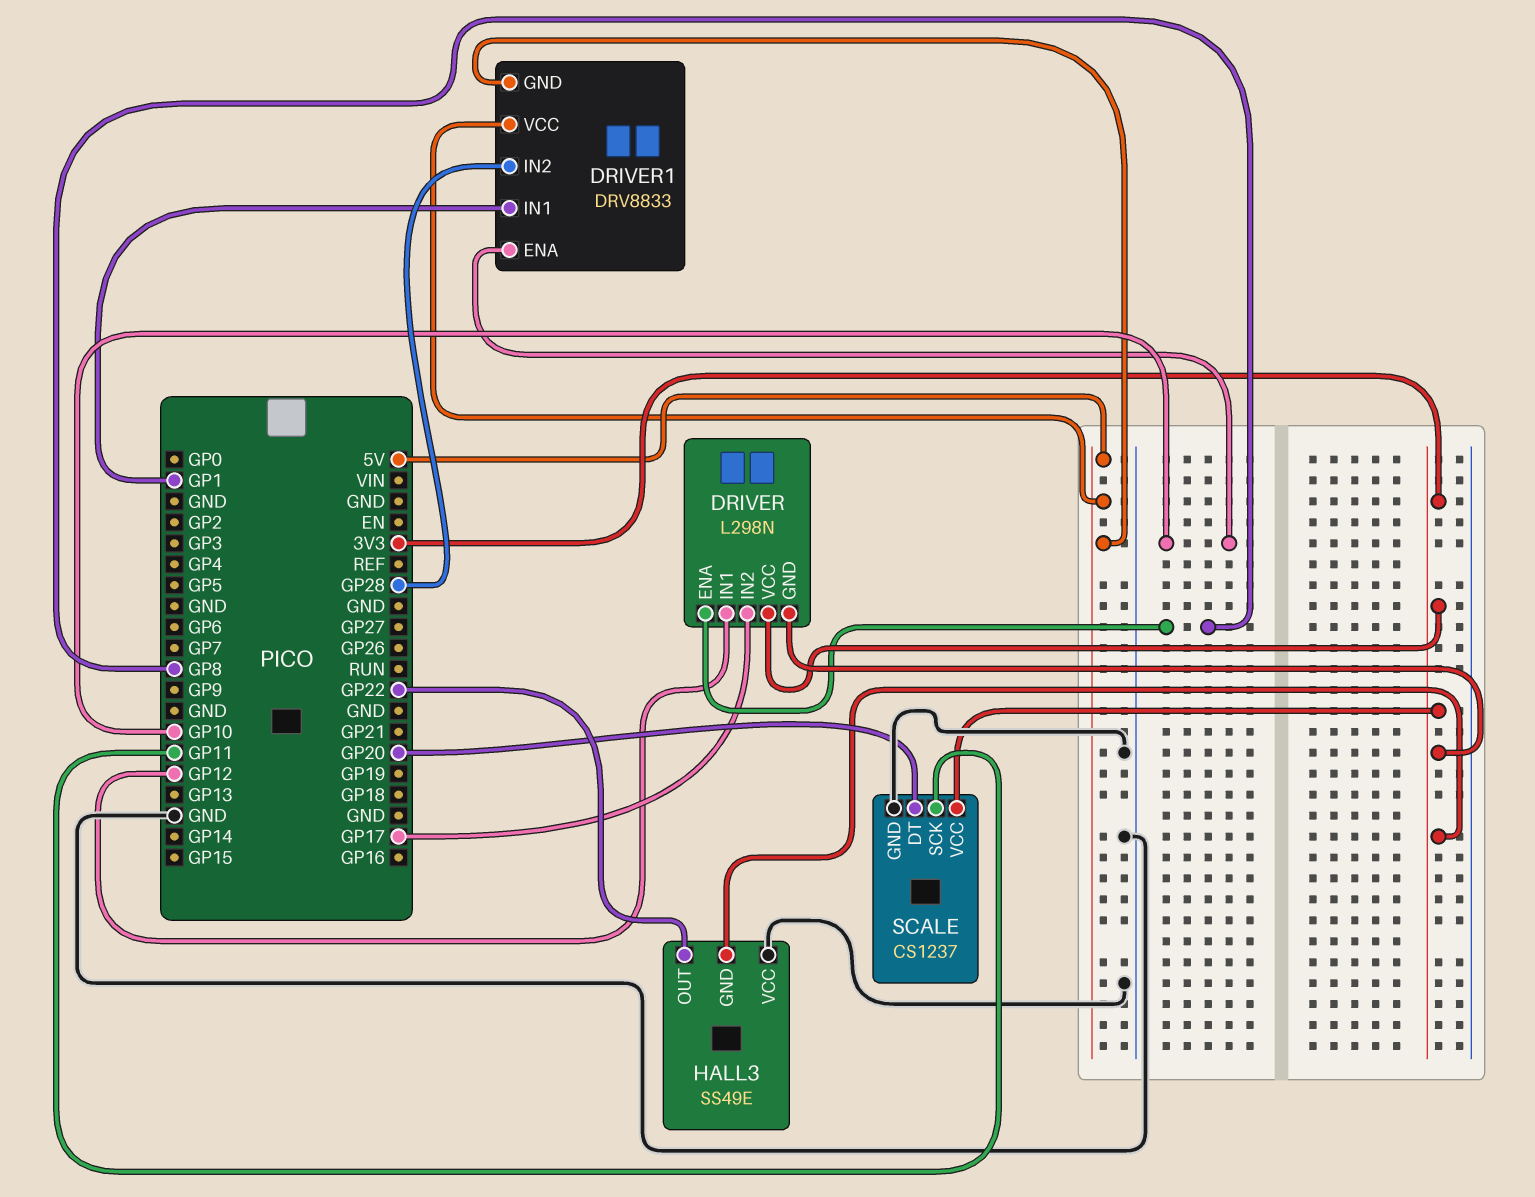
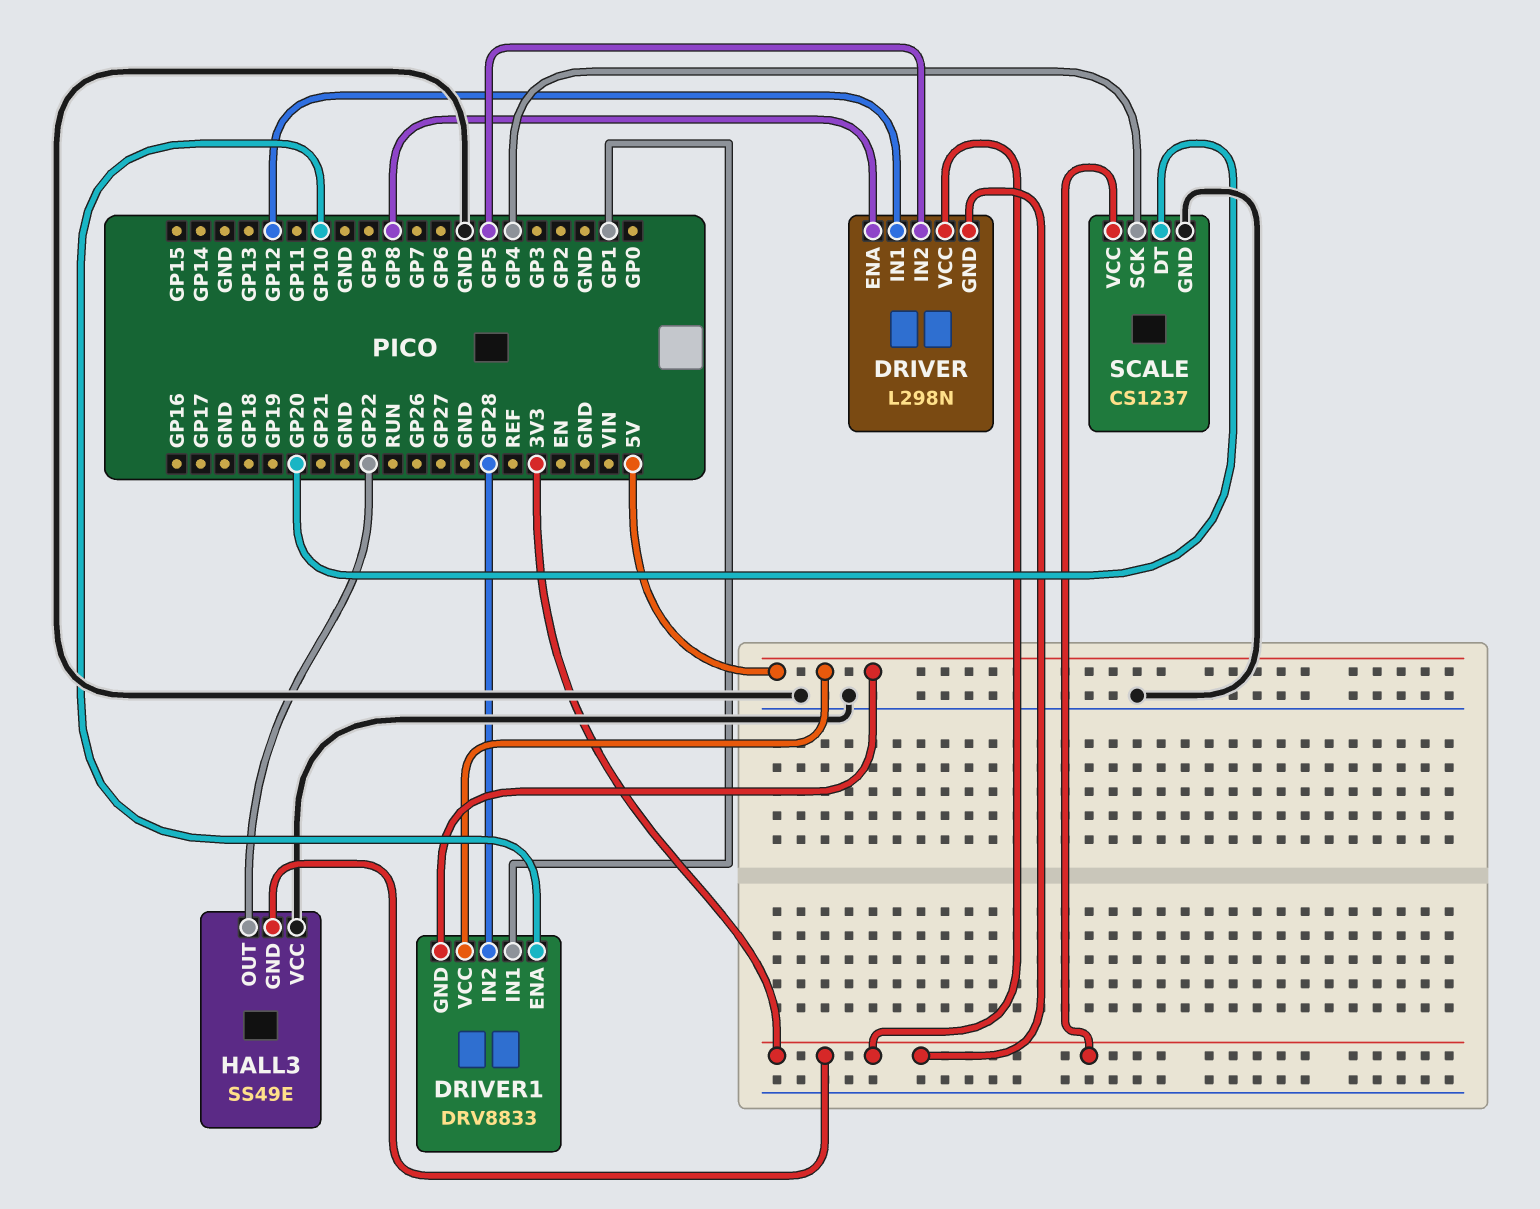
DRIVER pin IN2: GP17 -> GP5
SCALE pin SCK: GP11 -> GP4

